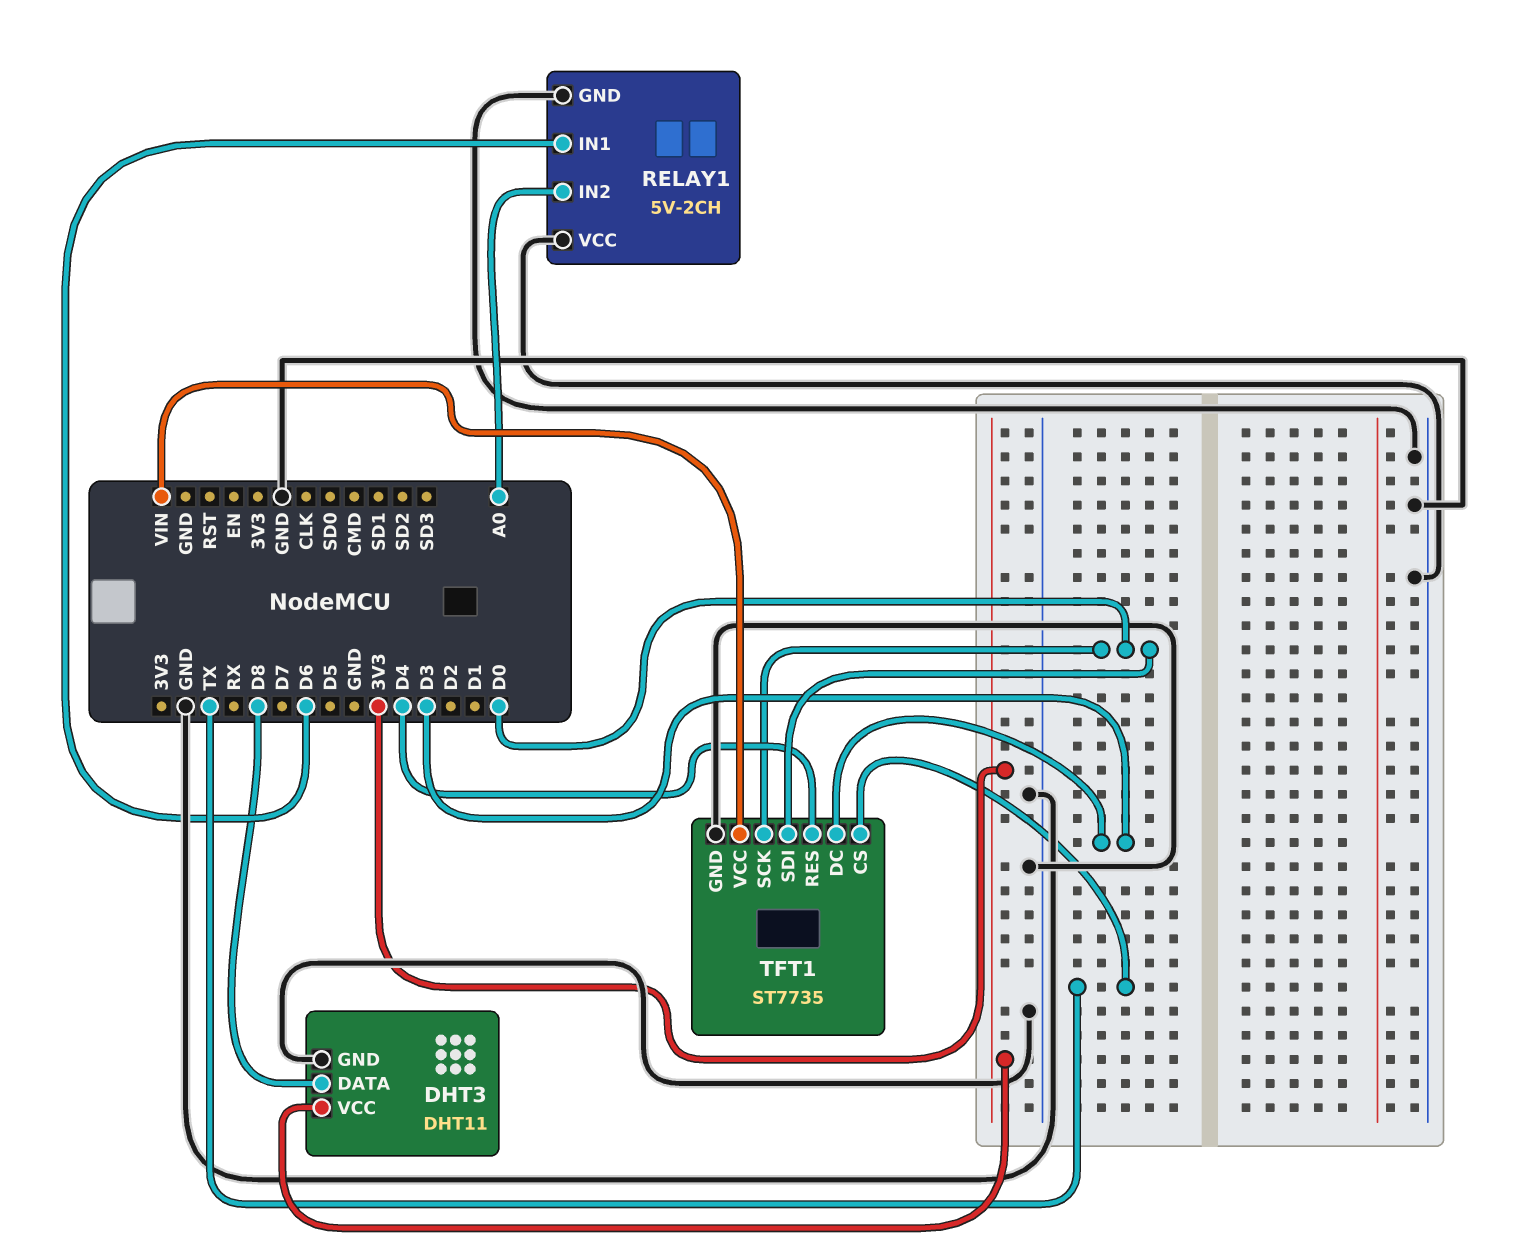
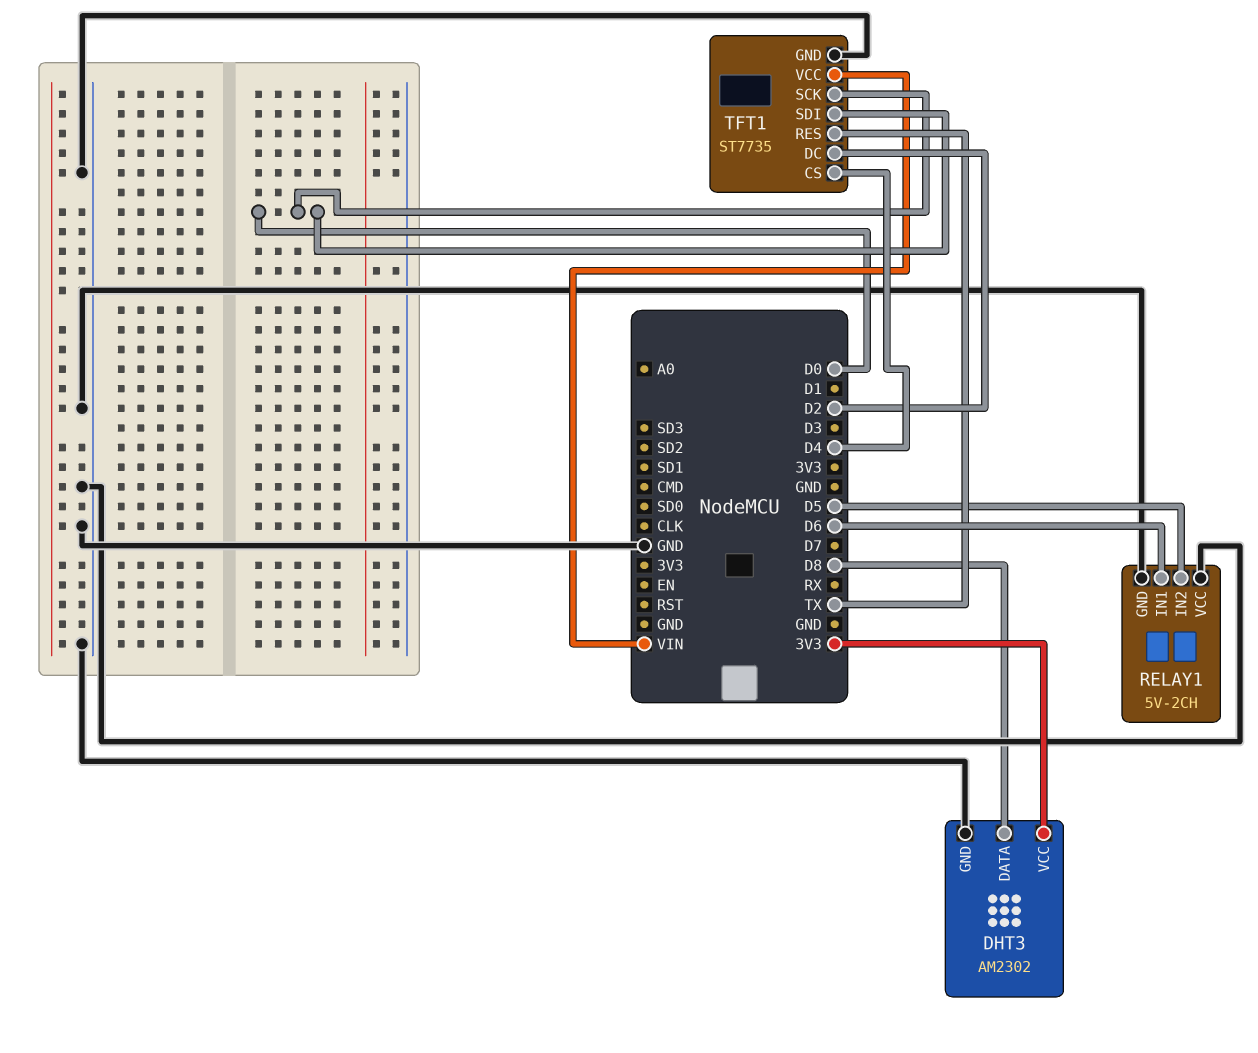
DHT3: DHT11 -> AM2302
RELAY1 pin IN2: A0 -> D5
TFT1 pin CS: TX -> D4
TFT1 pin DC: D3 -> D2
TFT1 pin RES: D4 -> TX

